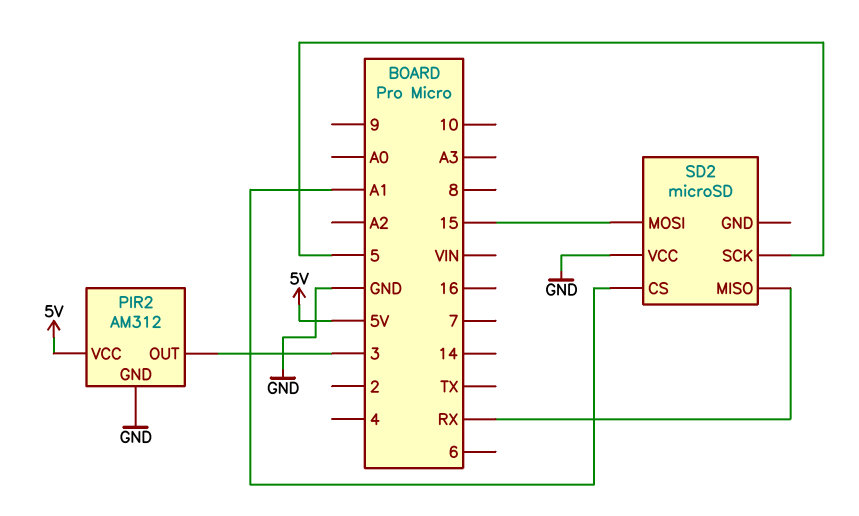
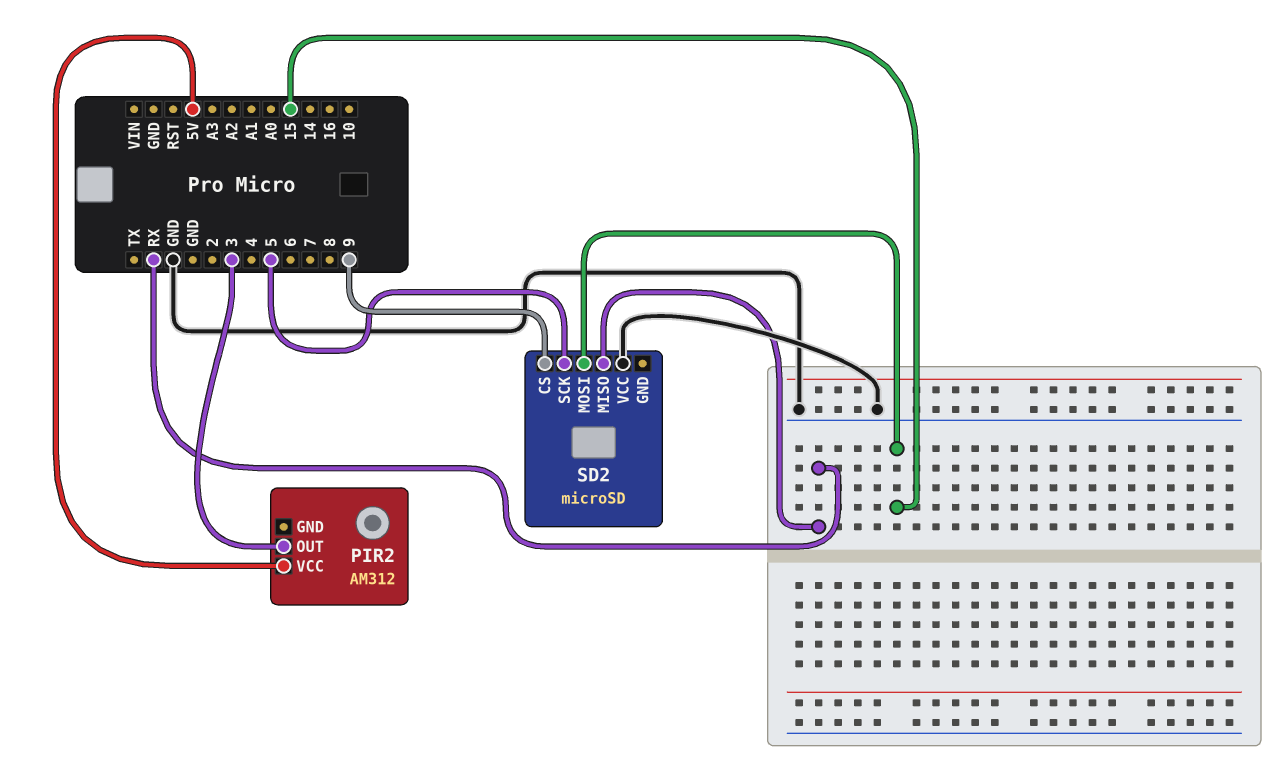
PIR2 pin GND: GND -> none
SD2 pin CS: A1 -> 9

